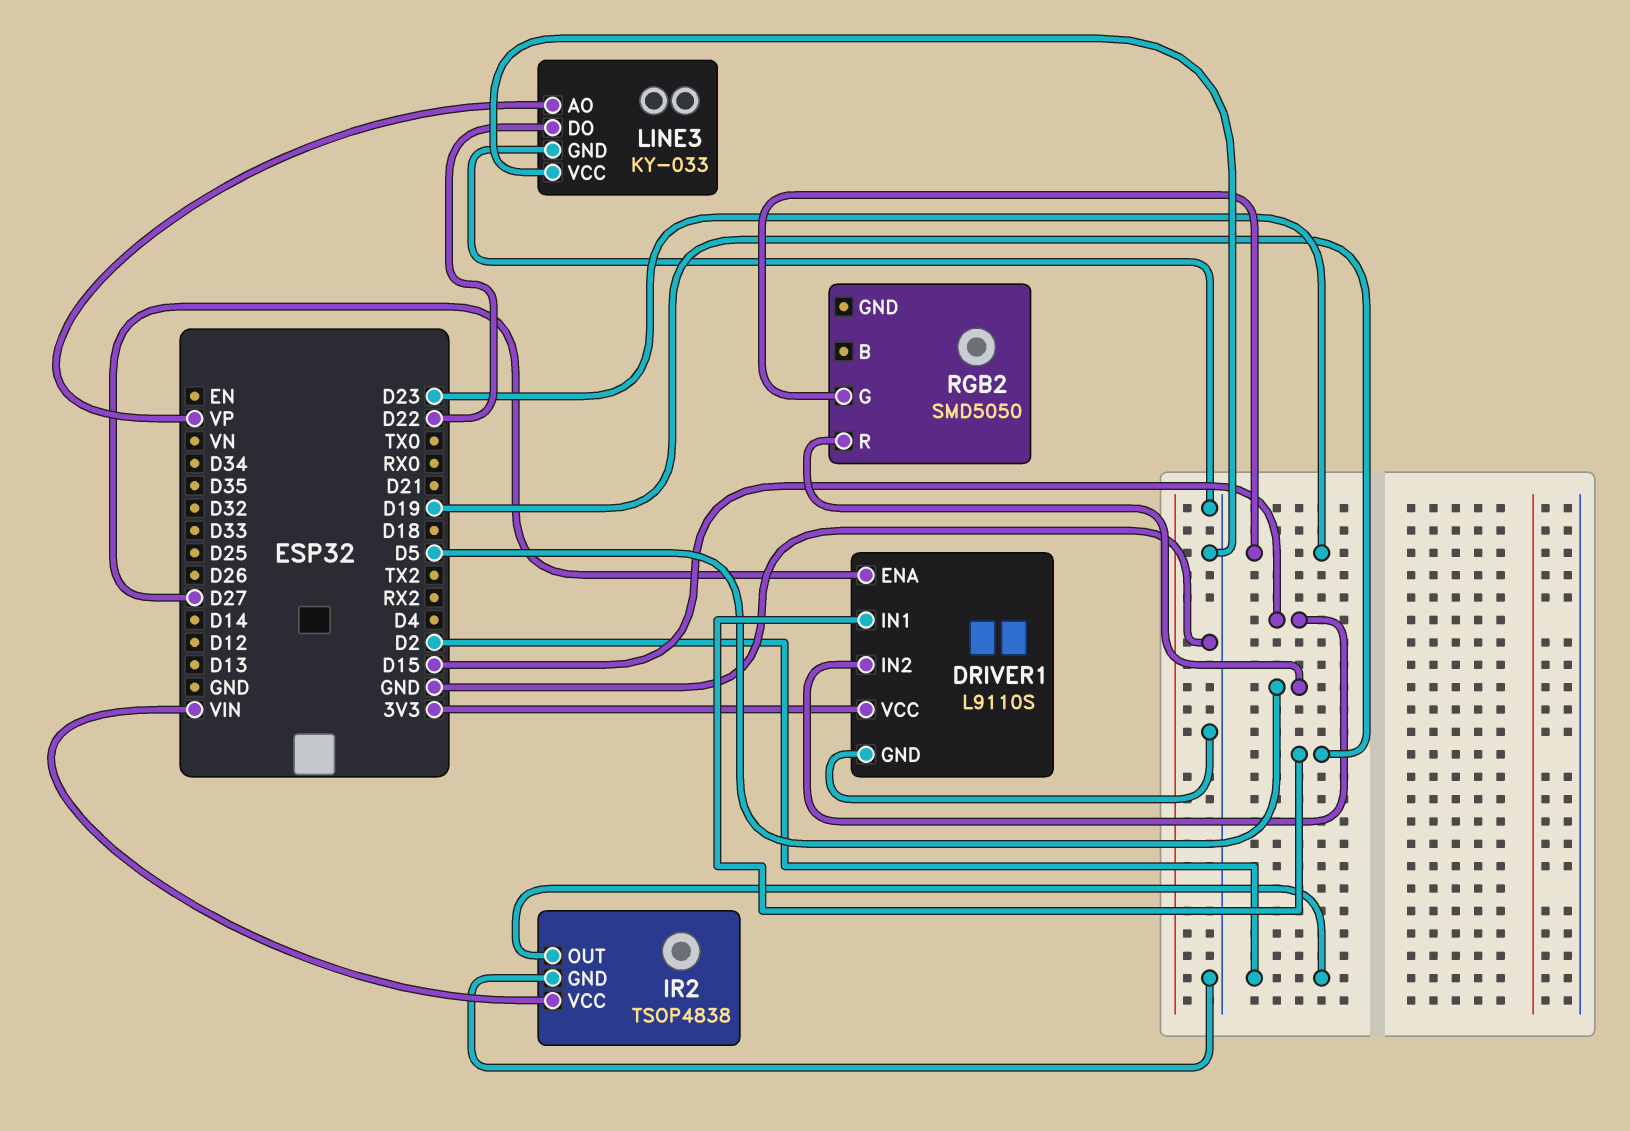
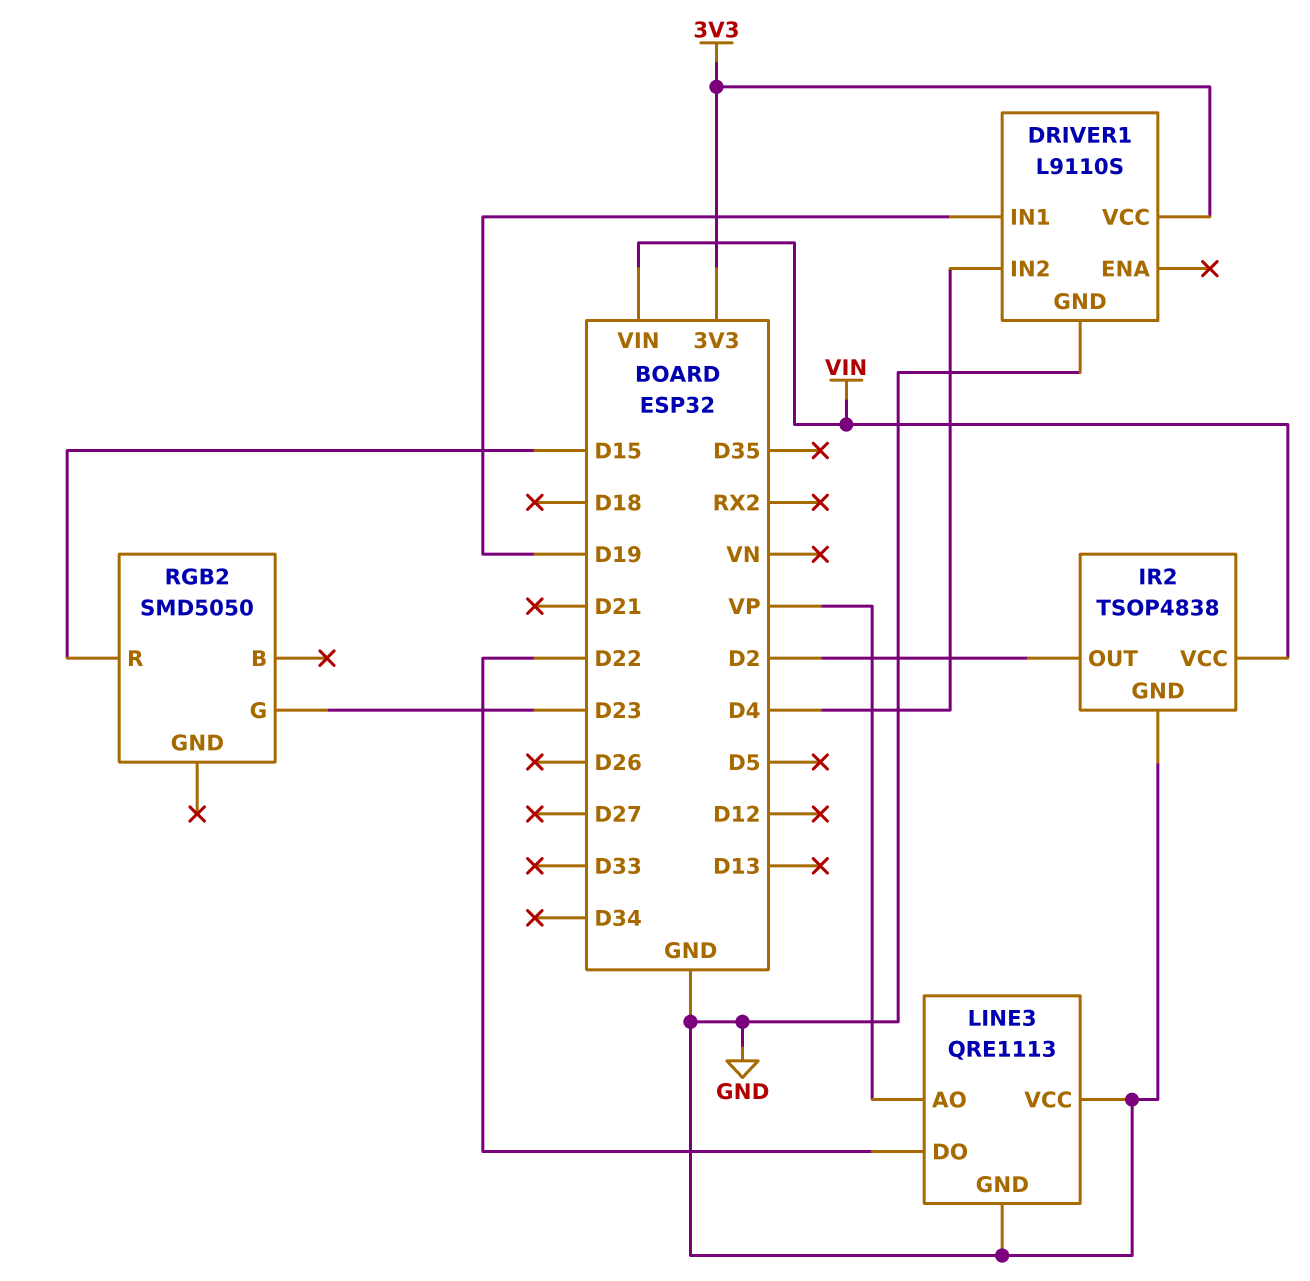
DRIVER1 pin ENA: D27 -> none
DRIVER1 pin IN2: D15 -> D4
LINE3: KY-033 -> QRE1113
RGB2 pin R: D5 -> D15

